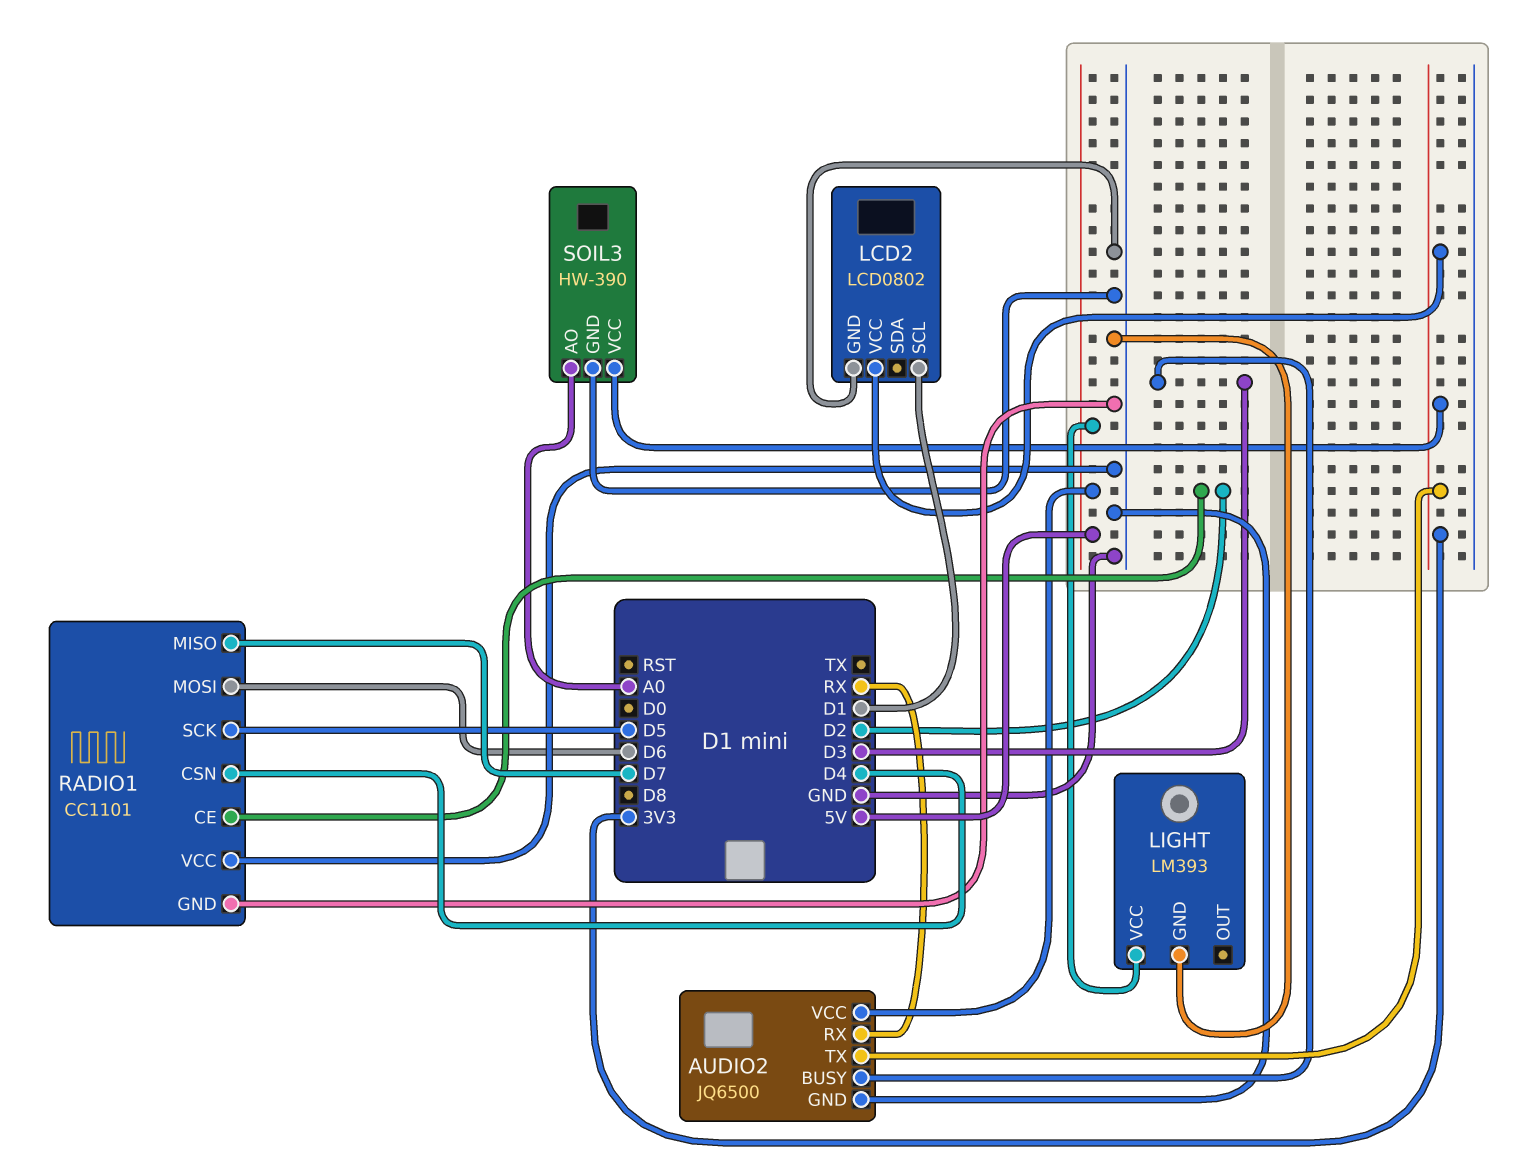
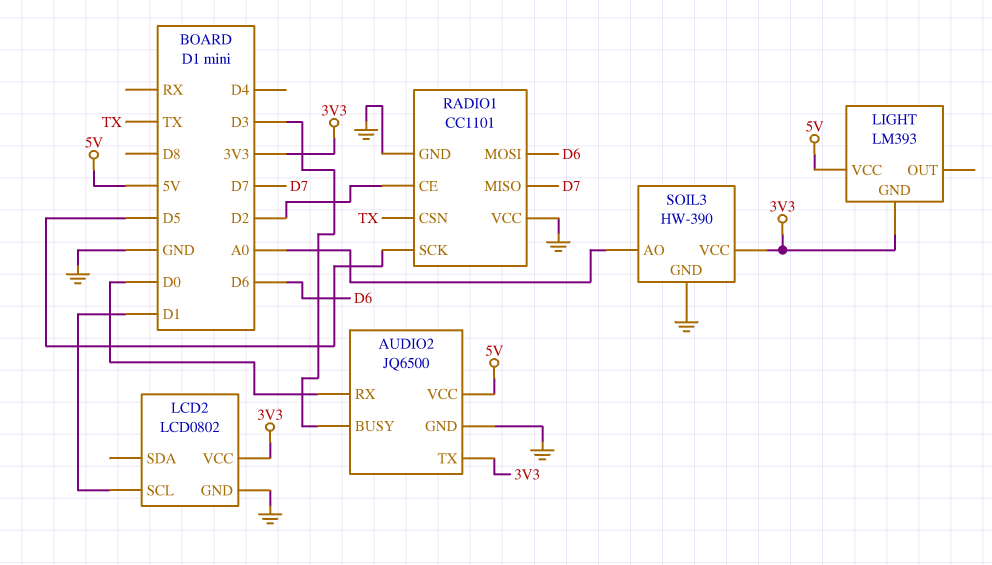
AUDIO2 pin RX: RX -> D0
LIGHT pin GND: GND -> 3V3
RADIO1 pin CSN: D4 -> TX

